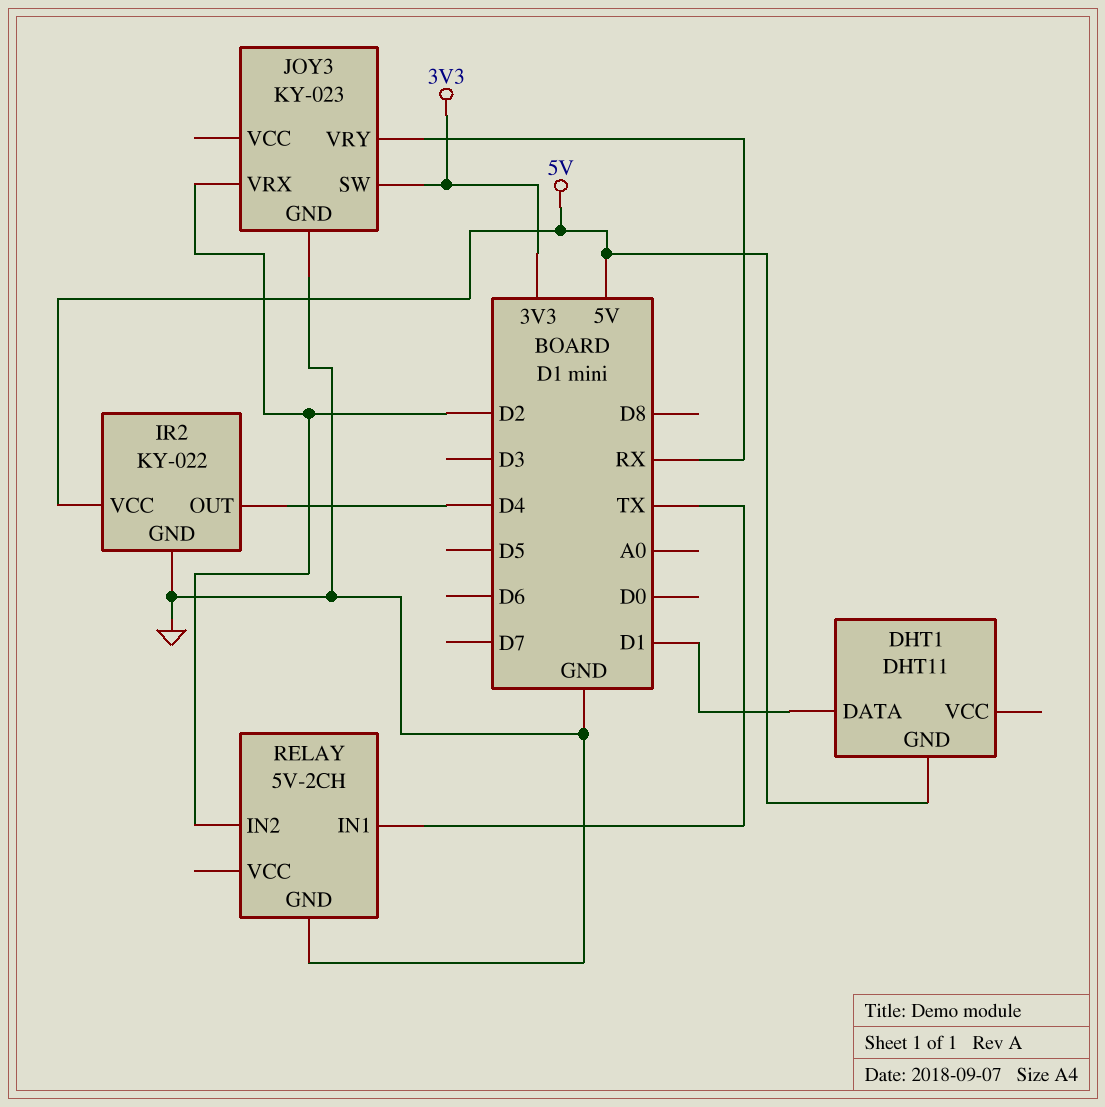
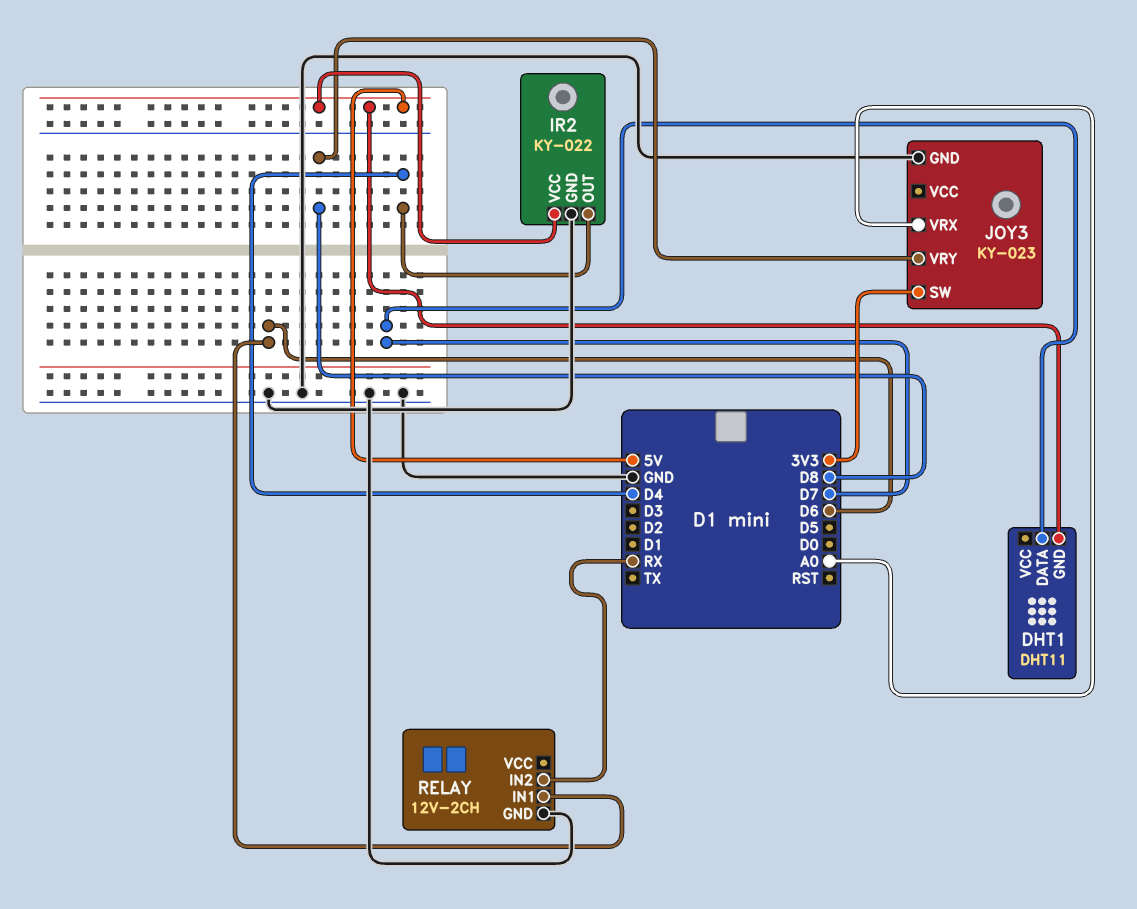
DHT1 pin DATA: D1 -> D7
JOY3 pin VRX: D2 -> A0
JOY3 pin VRY: RX -> D8
RELAY: 5V-2CH -> 12V-2CH
RELAY pin IN1: TX -> D6
RELAY pin IN2: D2 -> RX

